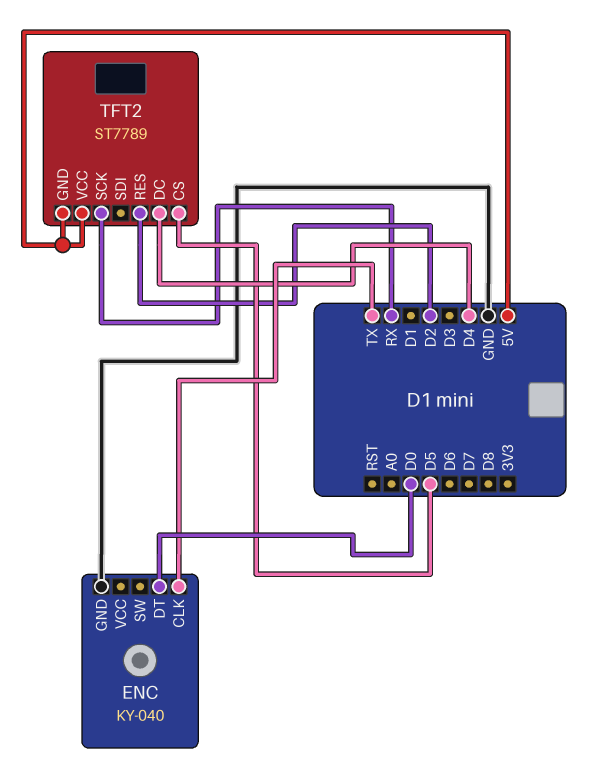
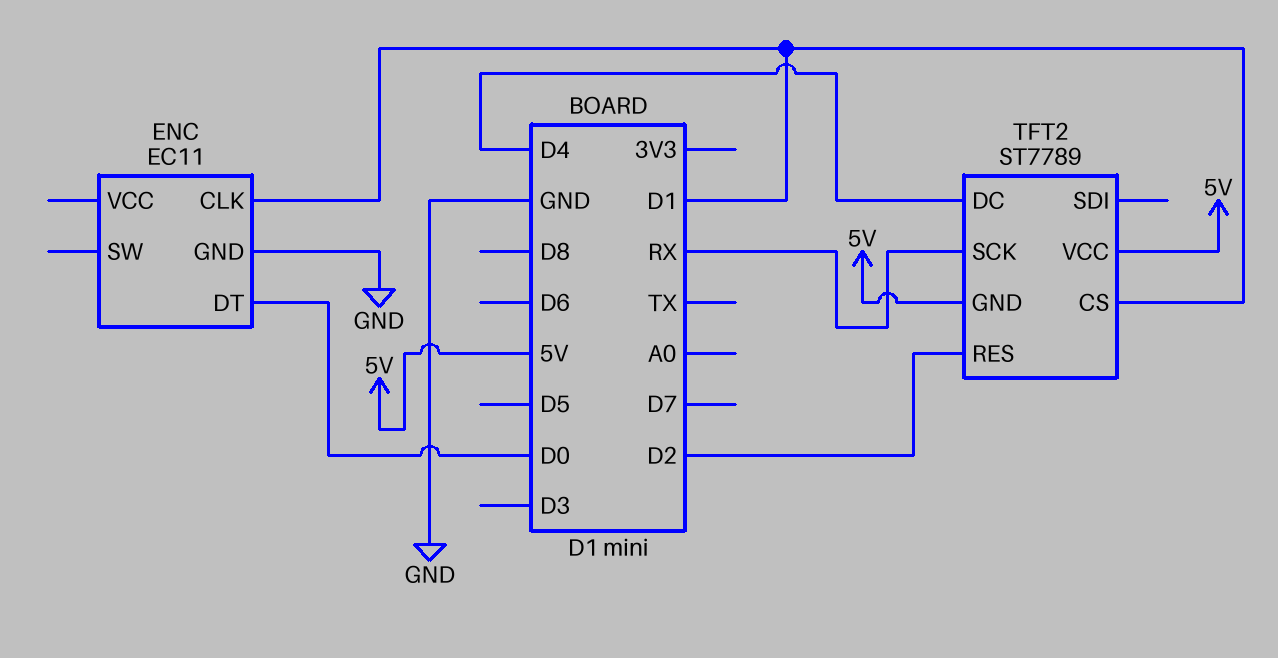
ENC: KY-040 -> EC11
ENC pin CLK: TX -> D1
TFT2 pin CS: D5 -> D1

